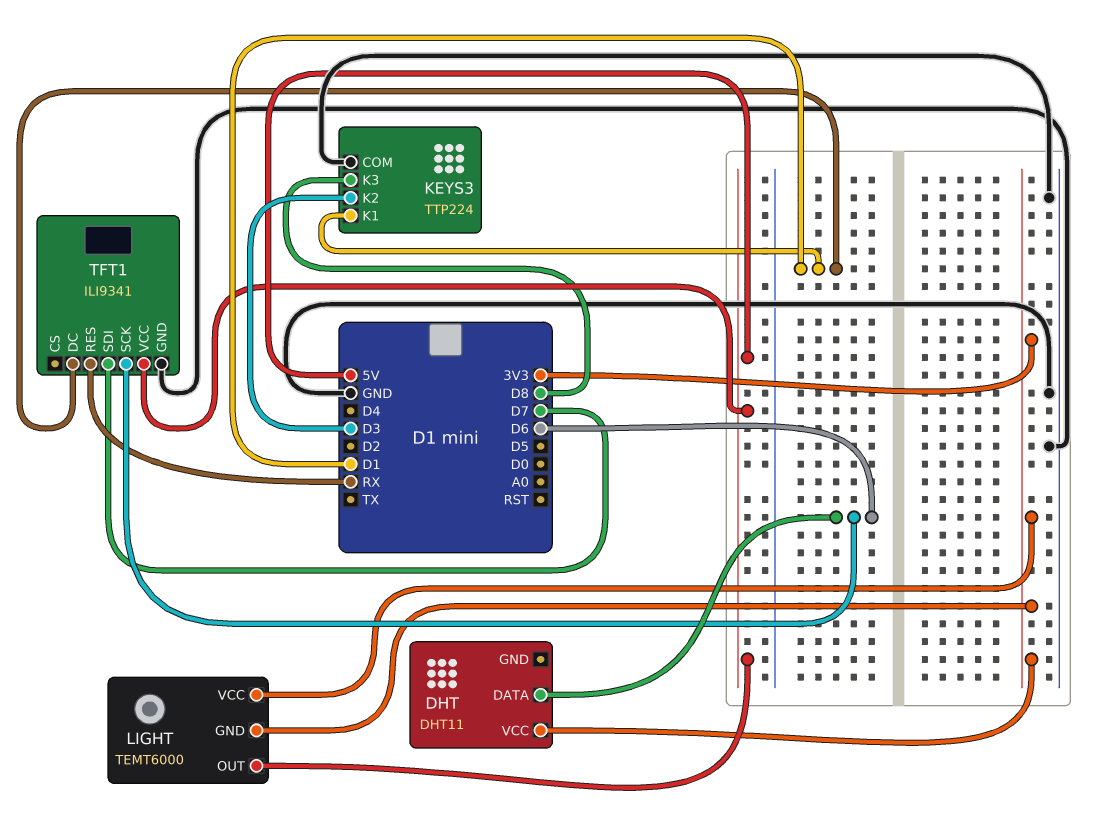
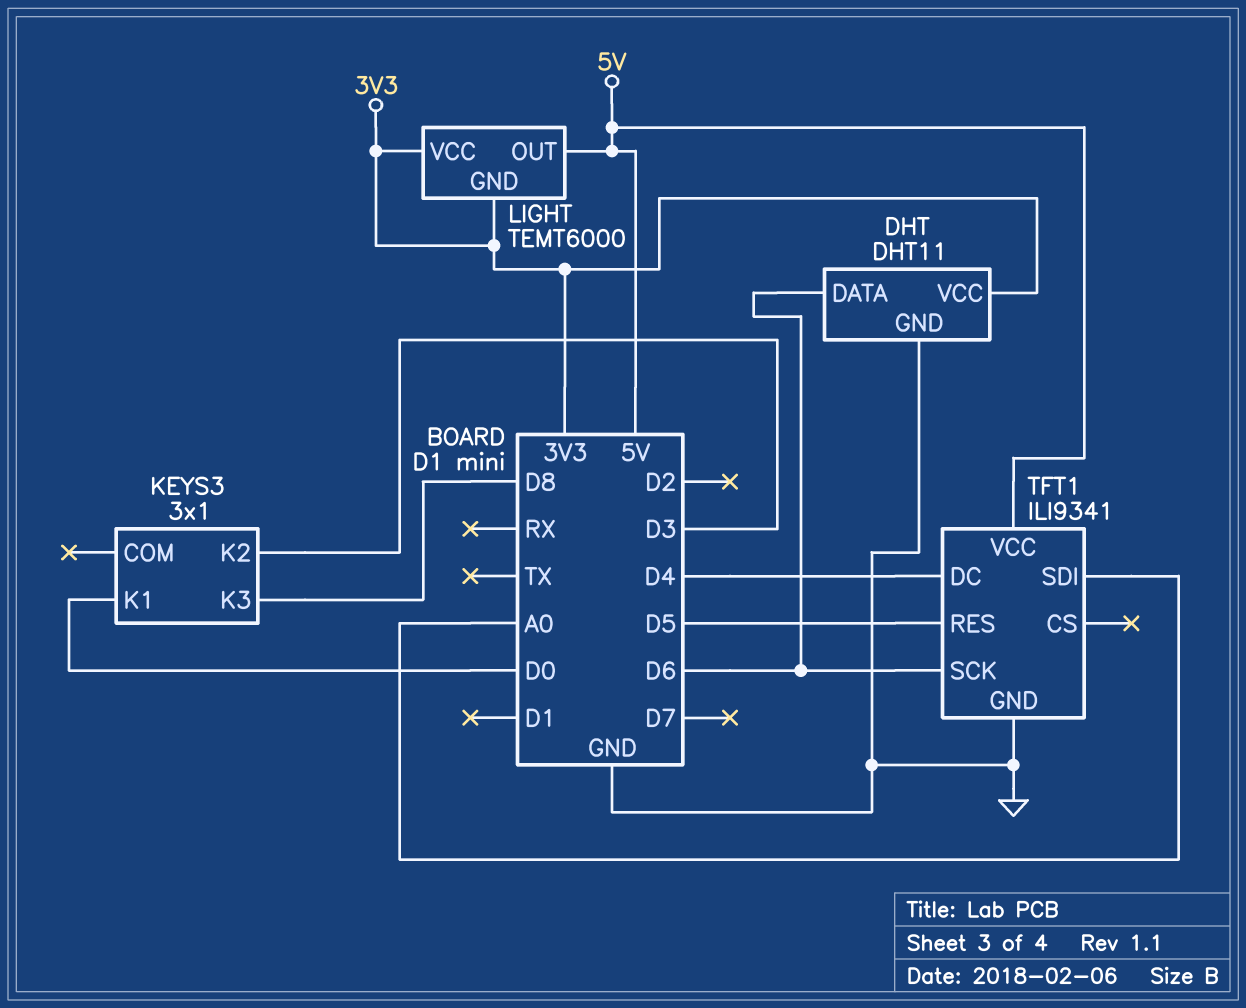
DHT pin GND: none -> GND
KEYS3: TTP224 -> 3x1
KEYS3 pin COM: GND -> none
KEYS3 pin K1: D1 -> D0
TFT1 pin DC: D1 -> D4
TFT1 pin RES: RX -> D5
TFT1 pin SDI: D7 -> A0

